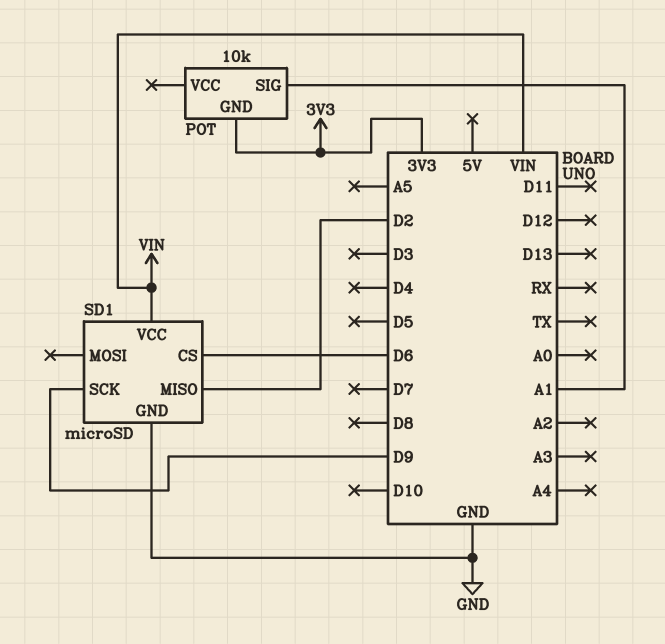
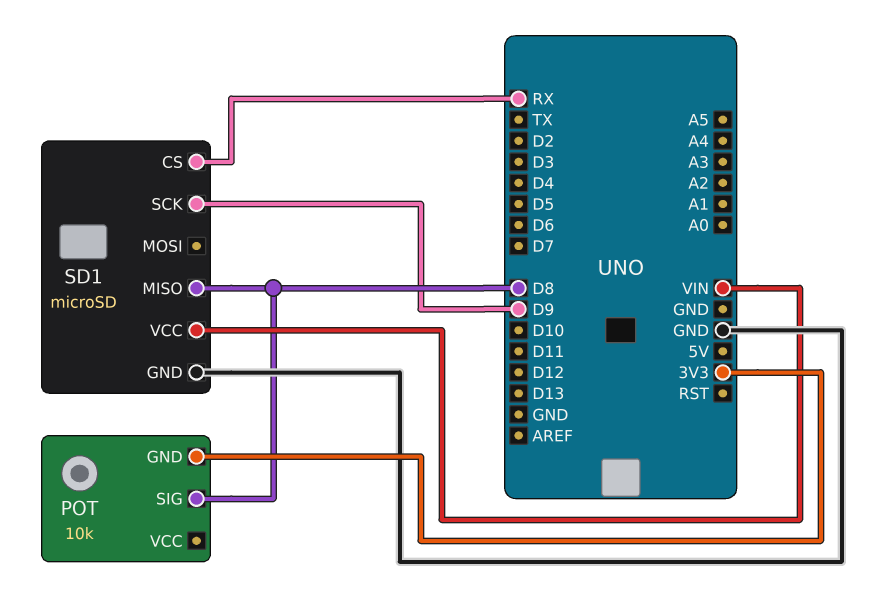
POT pin SIG: A1 -> D8
SD1 pin CS: D6 -> RX
SD1 pin MISO: D2 -> D8

